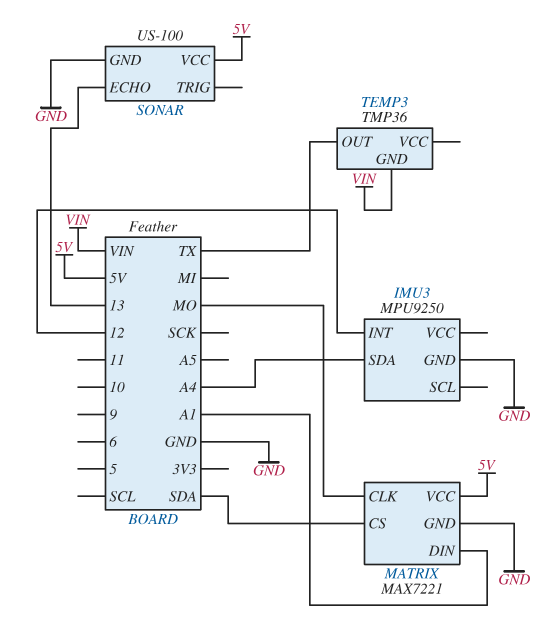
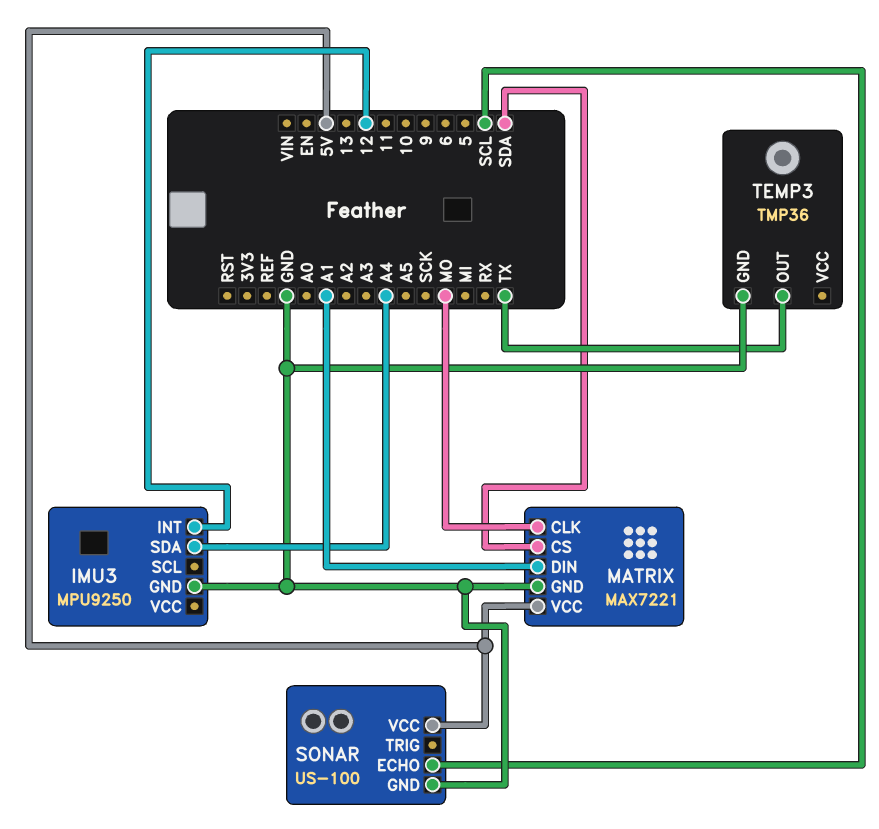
SONAR pin ECHO: 13 -> SCL
TEMP3 pin GND: VIN -> GND

